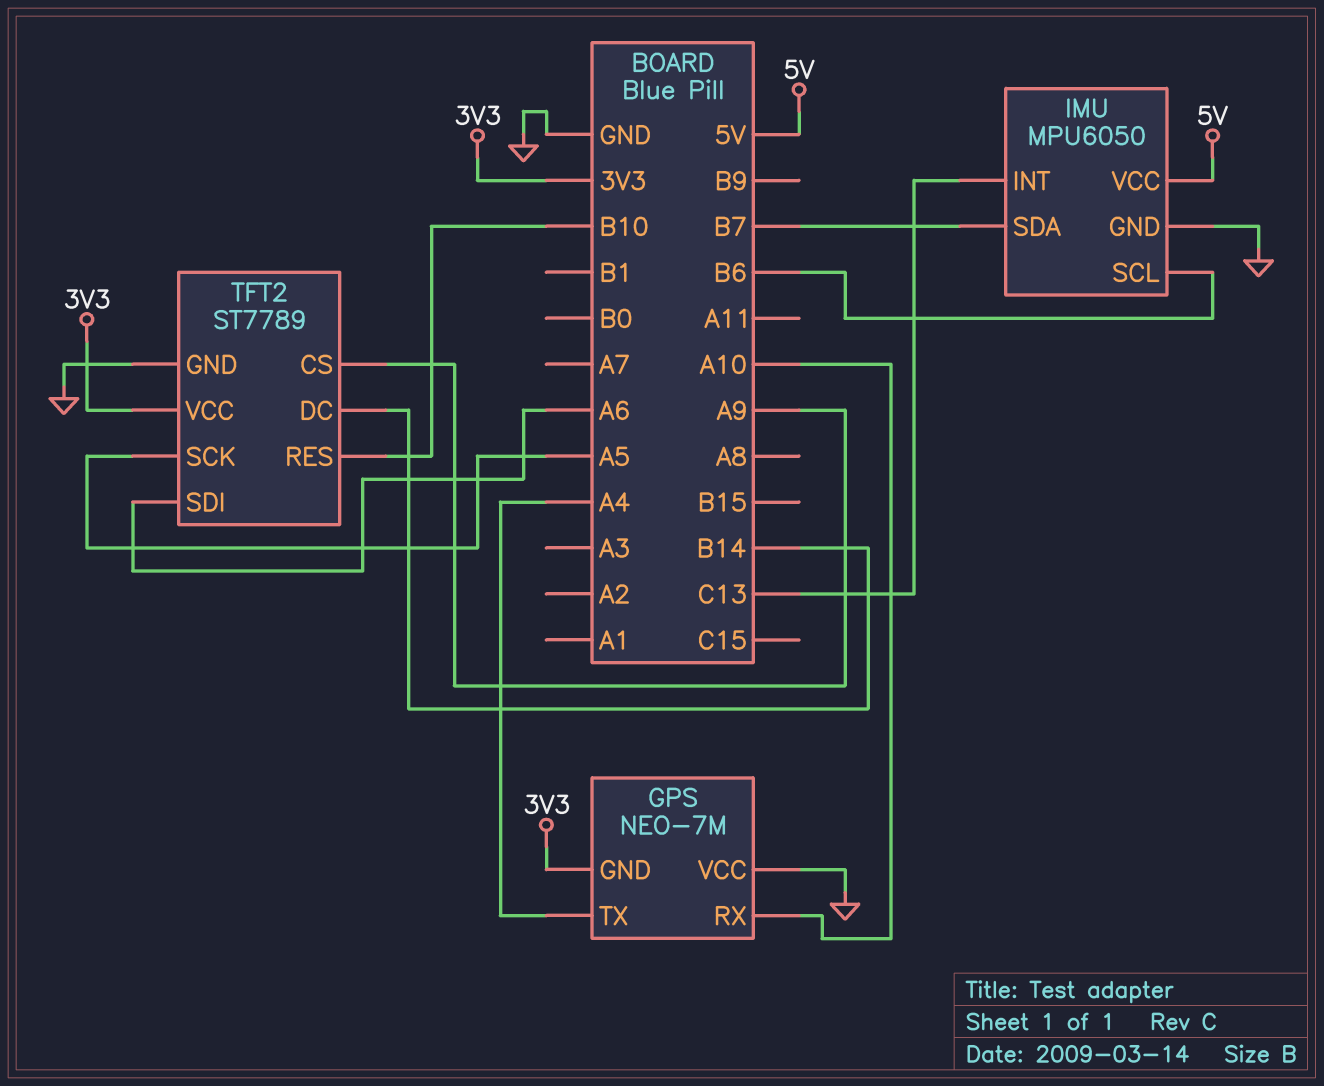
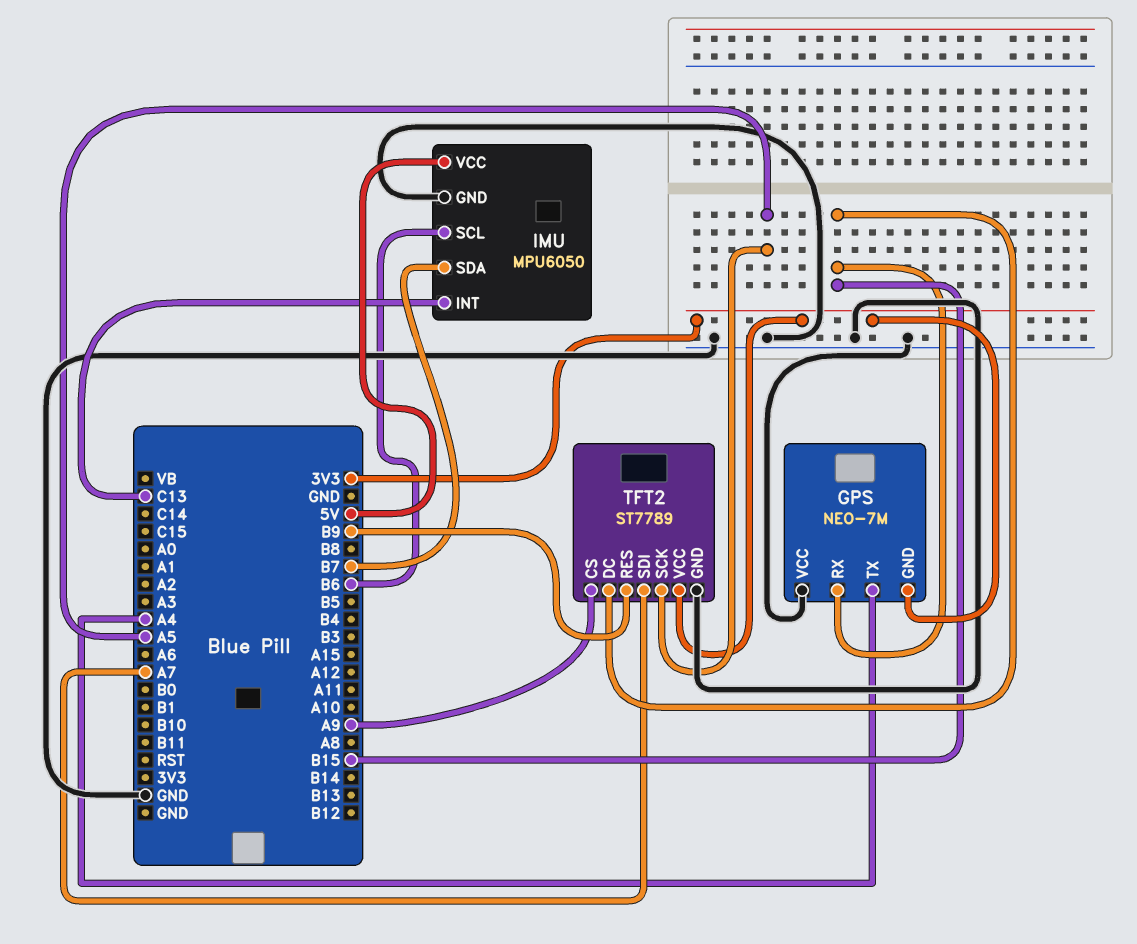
GPS pin RX: A10 -> B15
TFT2 pin DC: B14 -> B15
TFT2 pin RES: B10 -> B9
TFT2 pin SDI: A6 -> A7

